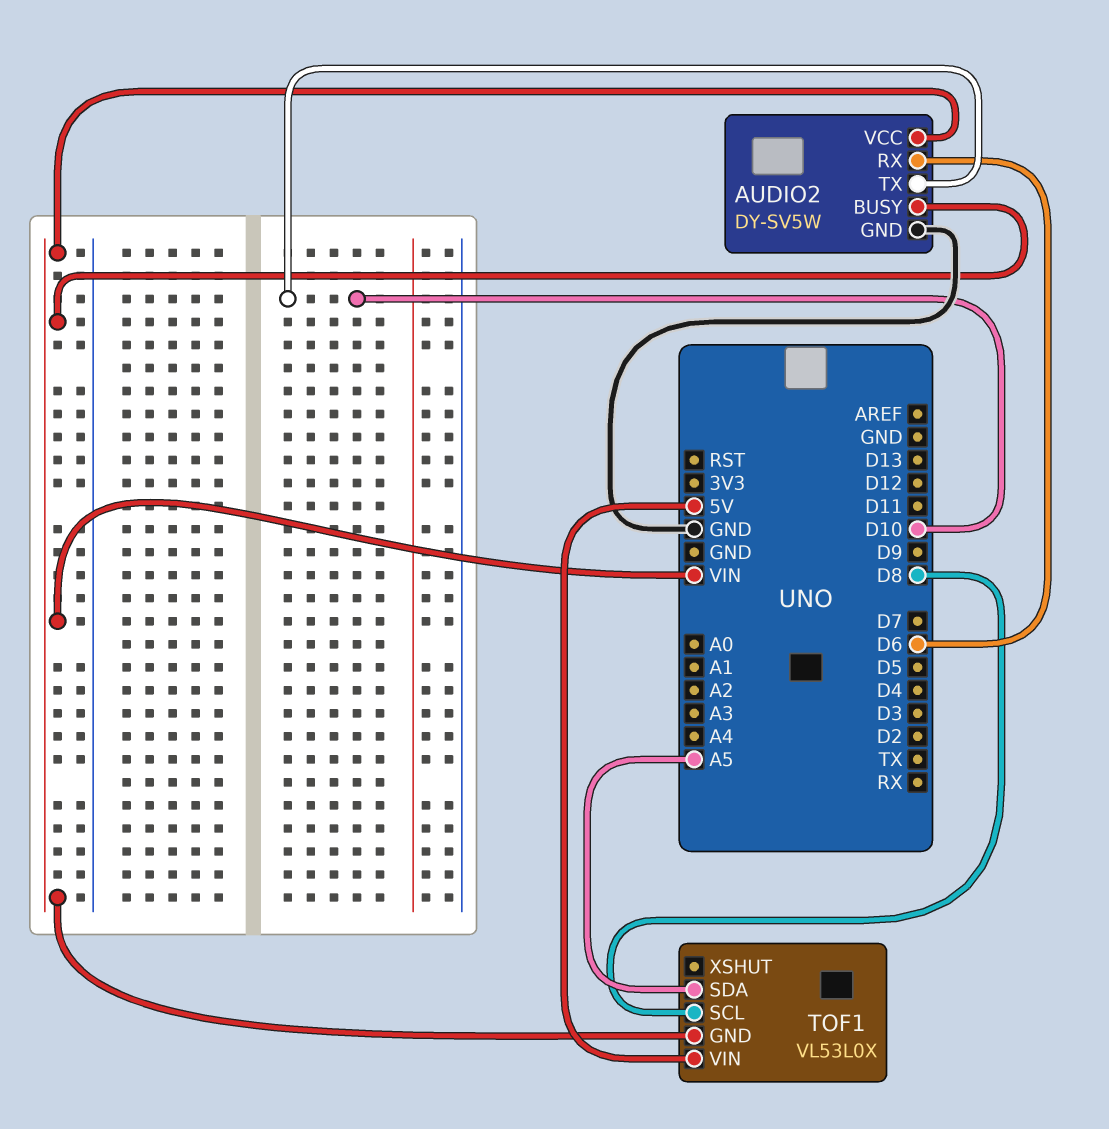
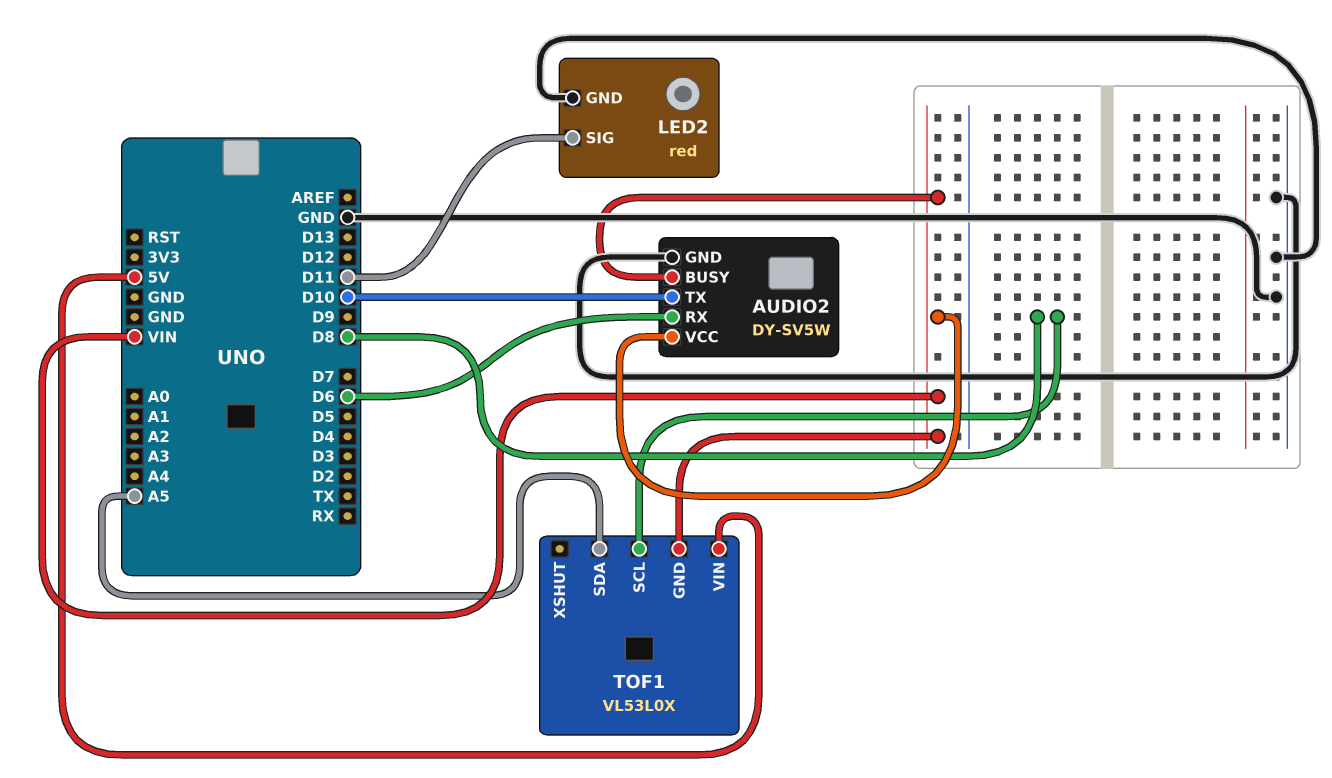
LED2: none -> red
LED2 pin GND: none -> GND
LED2 pin SIG: none -> D11

